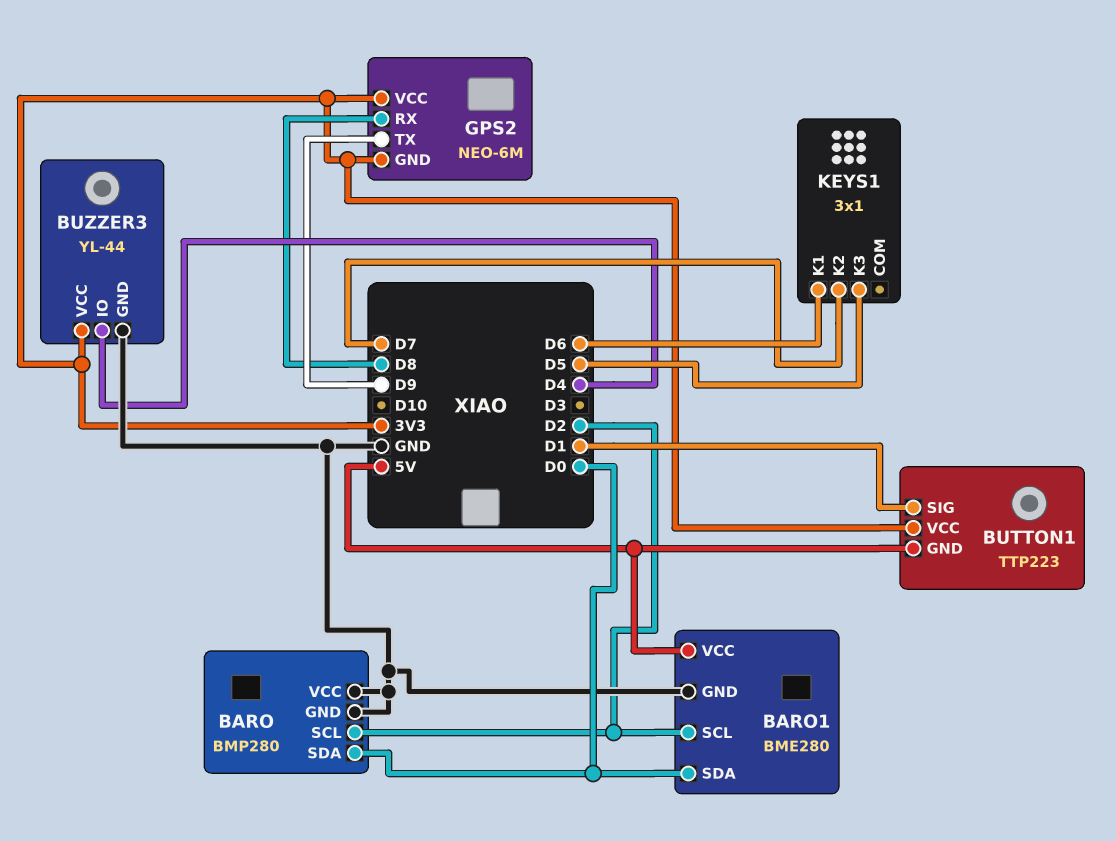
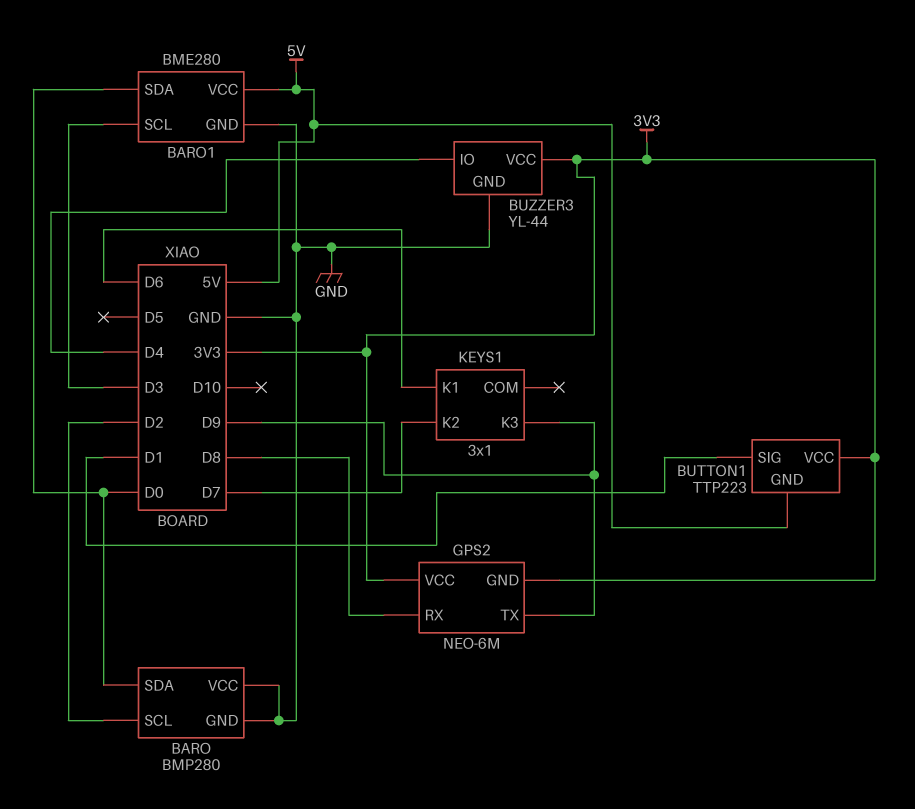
BARO1 pin SCL: D2 -> D3
KEYS1 pin K3: D5 -> D9

